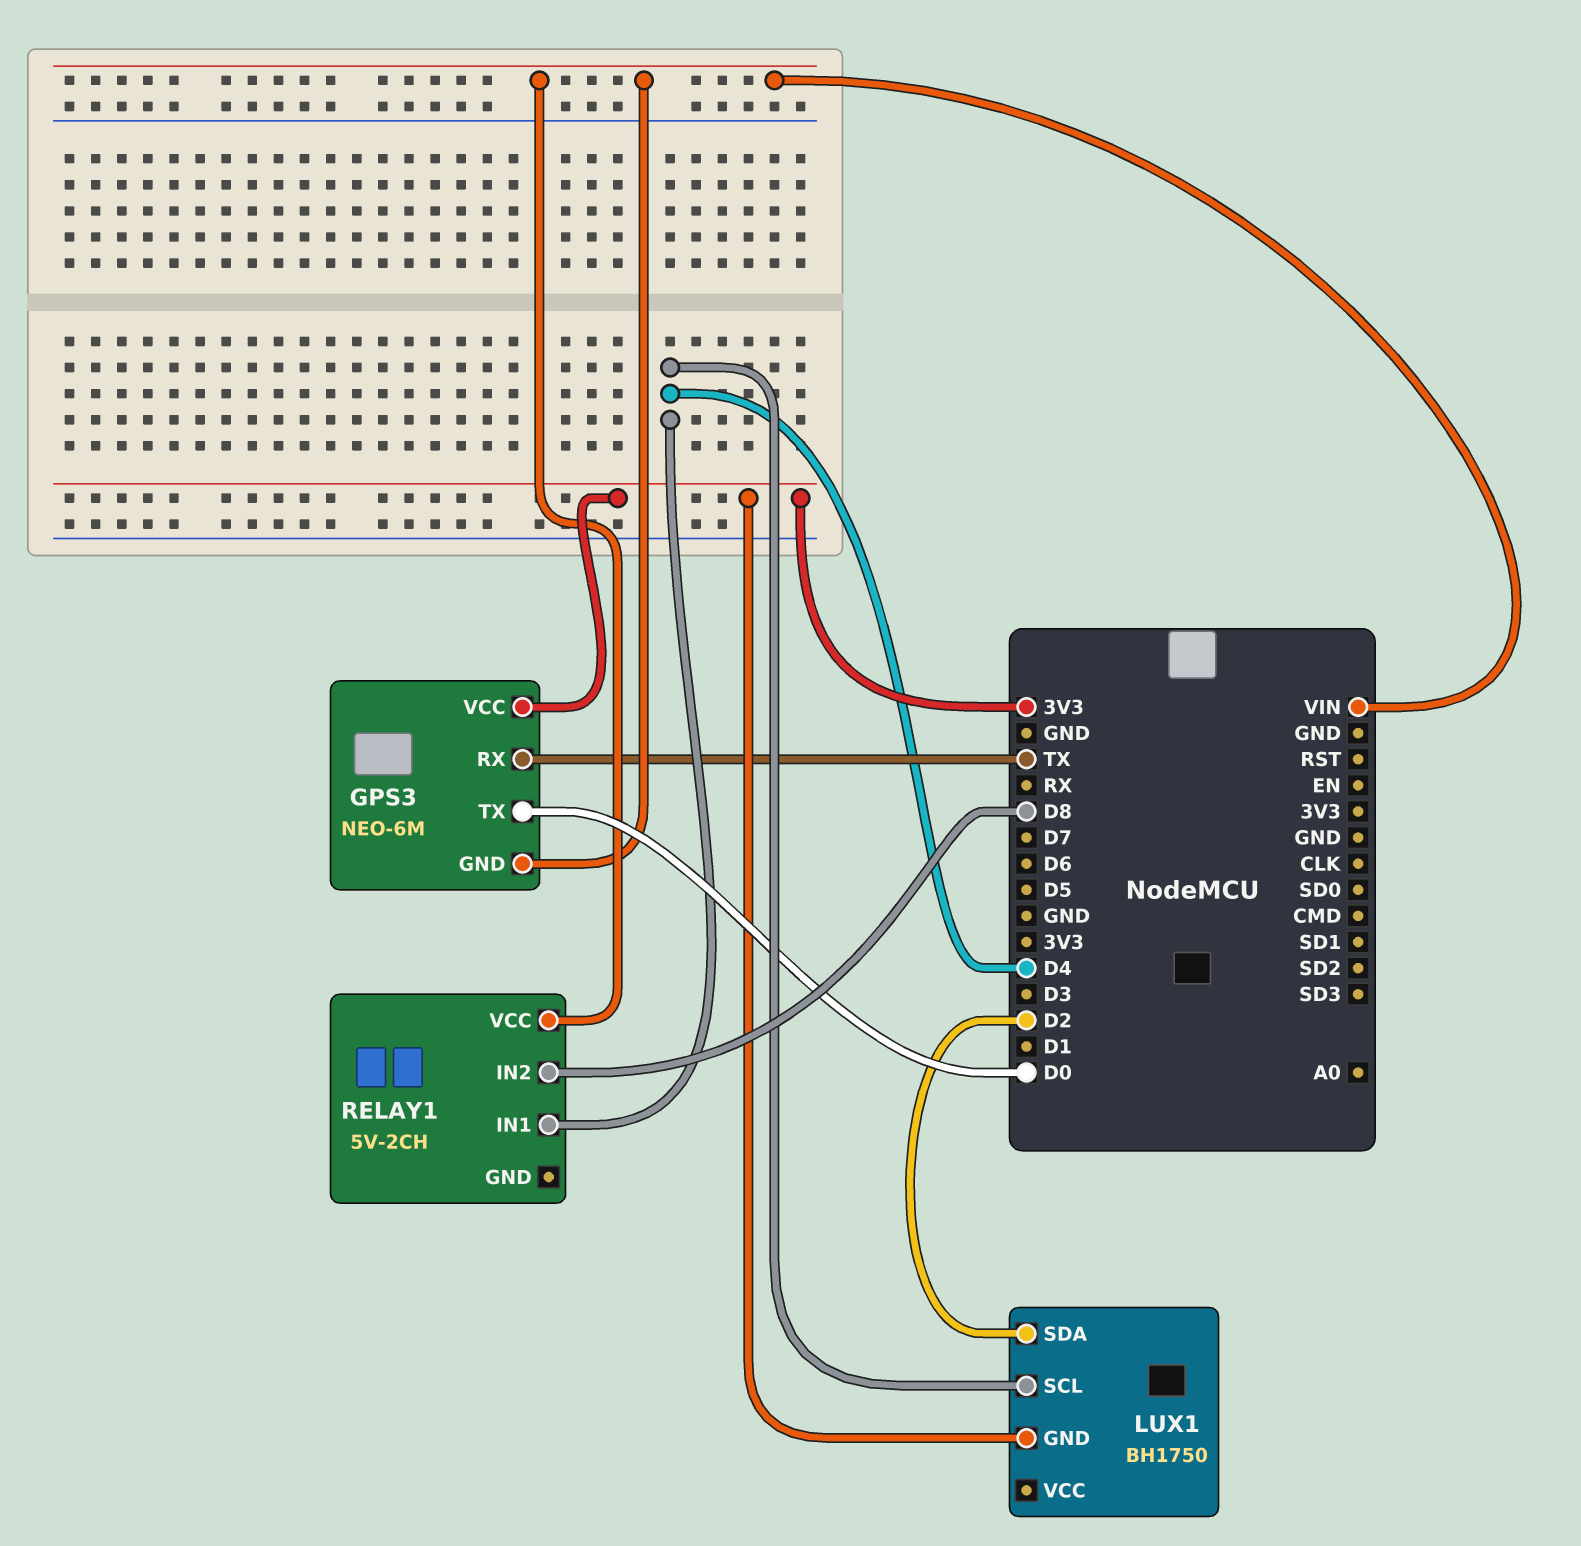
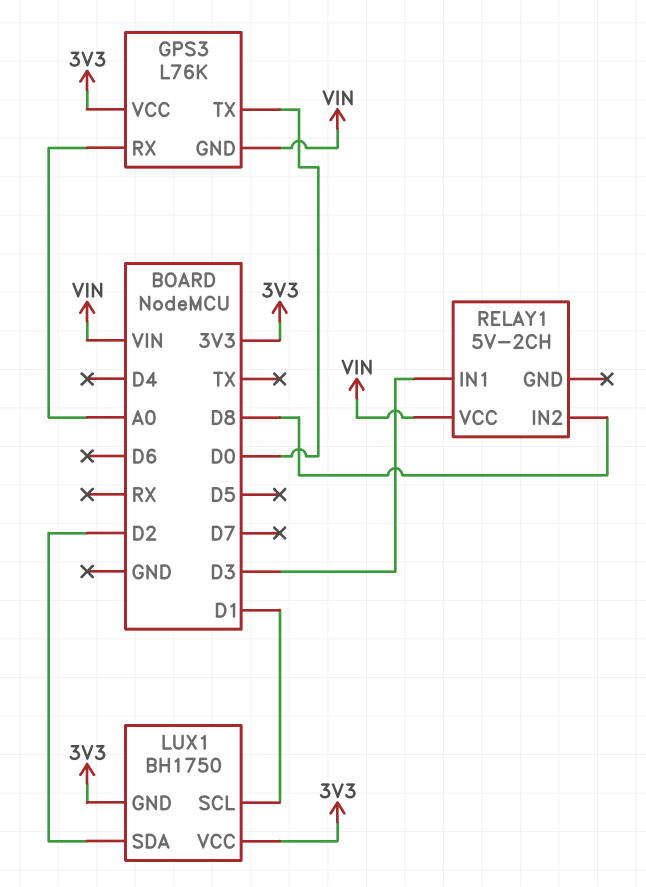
GPS3: NEO-6M -> L76K
GPS3 pin RX: TX -> A0
LUX1 pin SCL: D4 -> D1
LUX1 pin VCC: none -> 3V3
RELAY1 pin IN1: D4 -> D3

